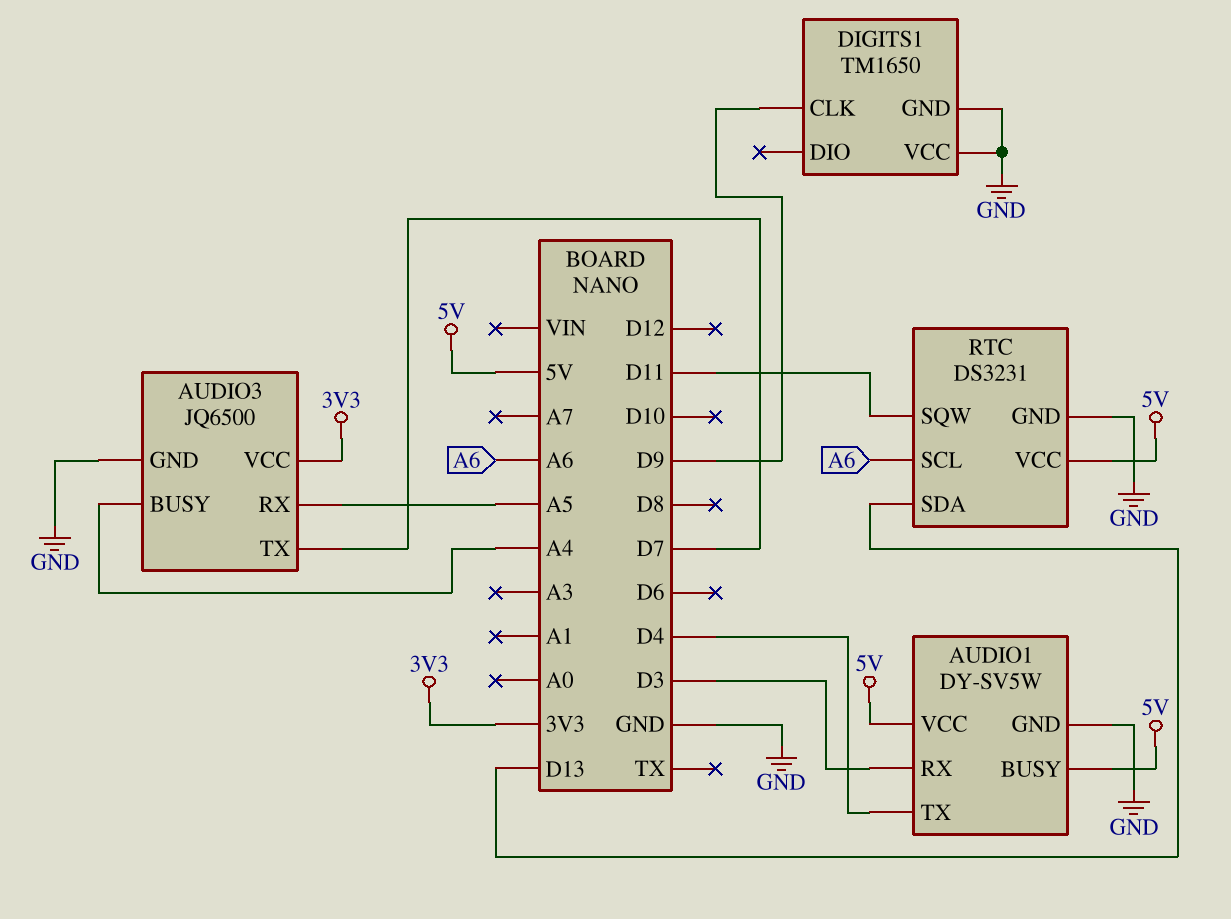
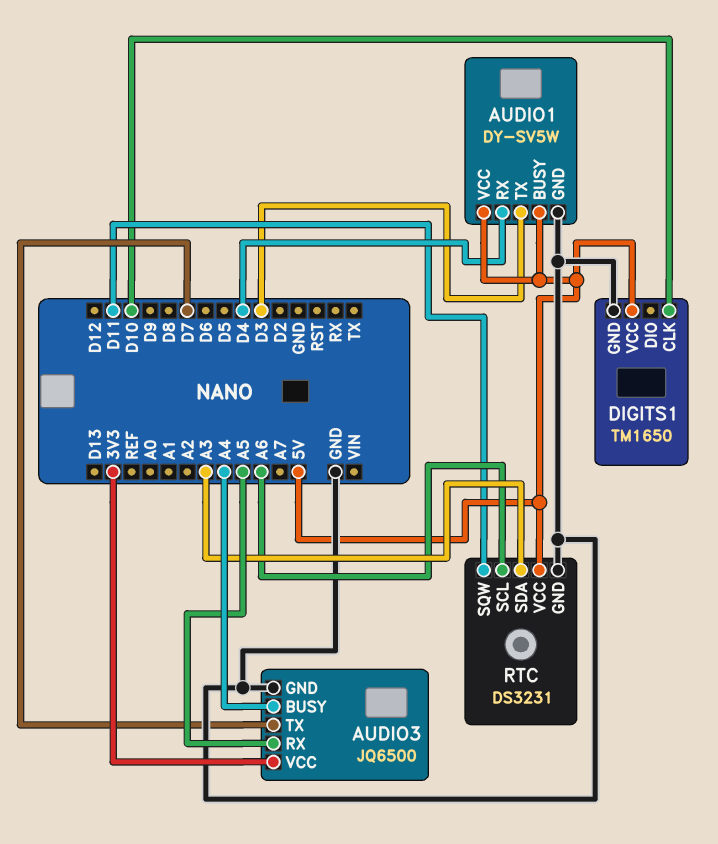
AUDIO1 pin RX: D3 -> D4
AUDIO1 pin TX: D4 -> D3
DIGITS1 pin CLK: D9 -> D10
DIGITS1 pin VCC: GND -> 5V
RTC pin SDA: D13 -> A3

